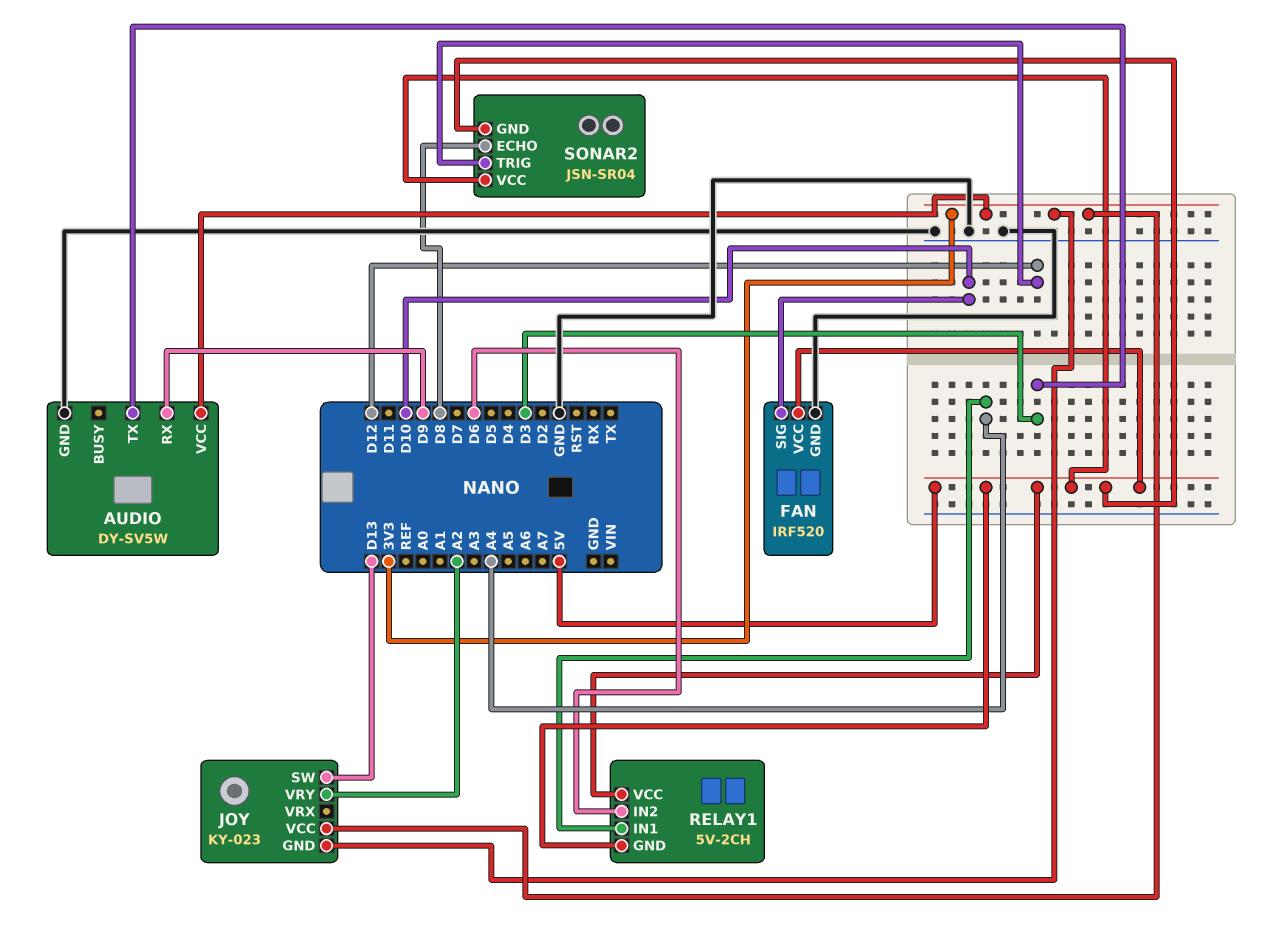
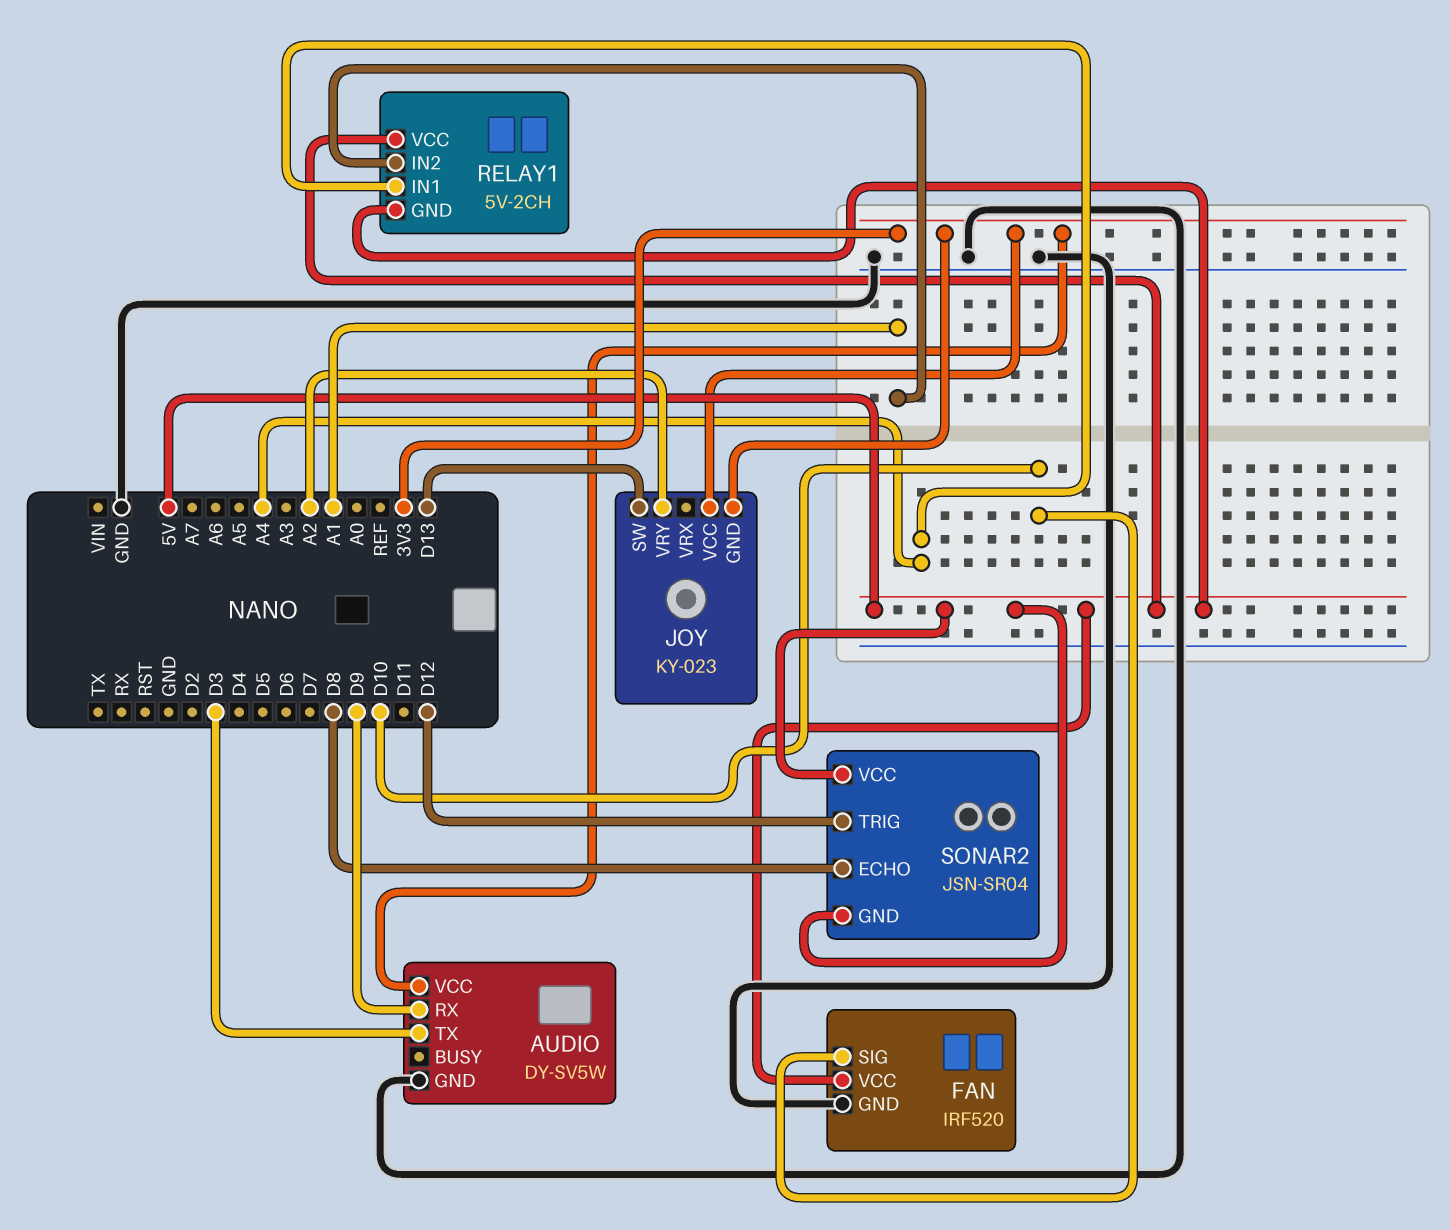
RELAY1 pin IN2: D6 -> A1

